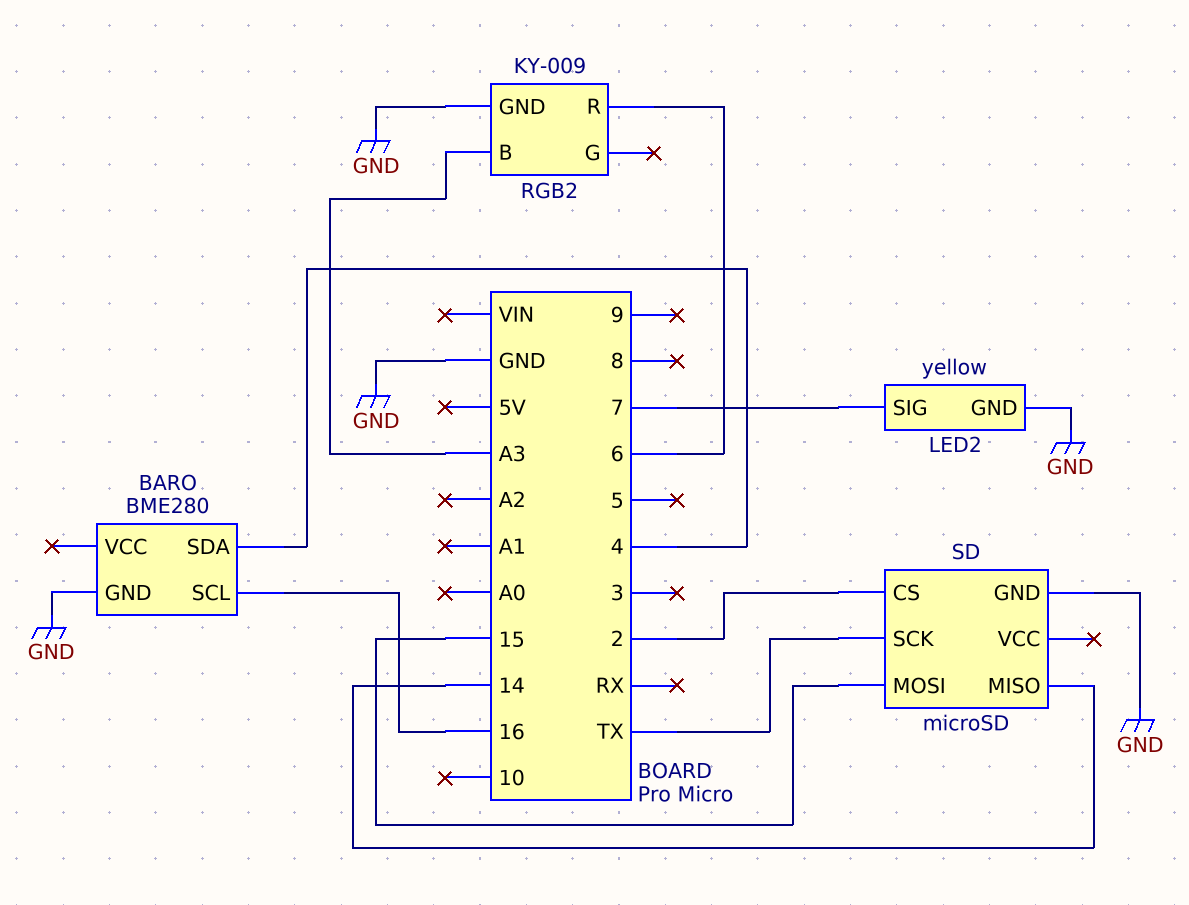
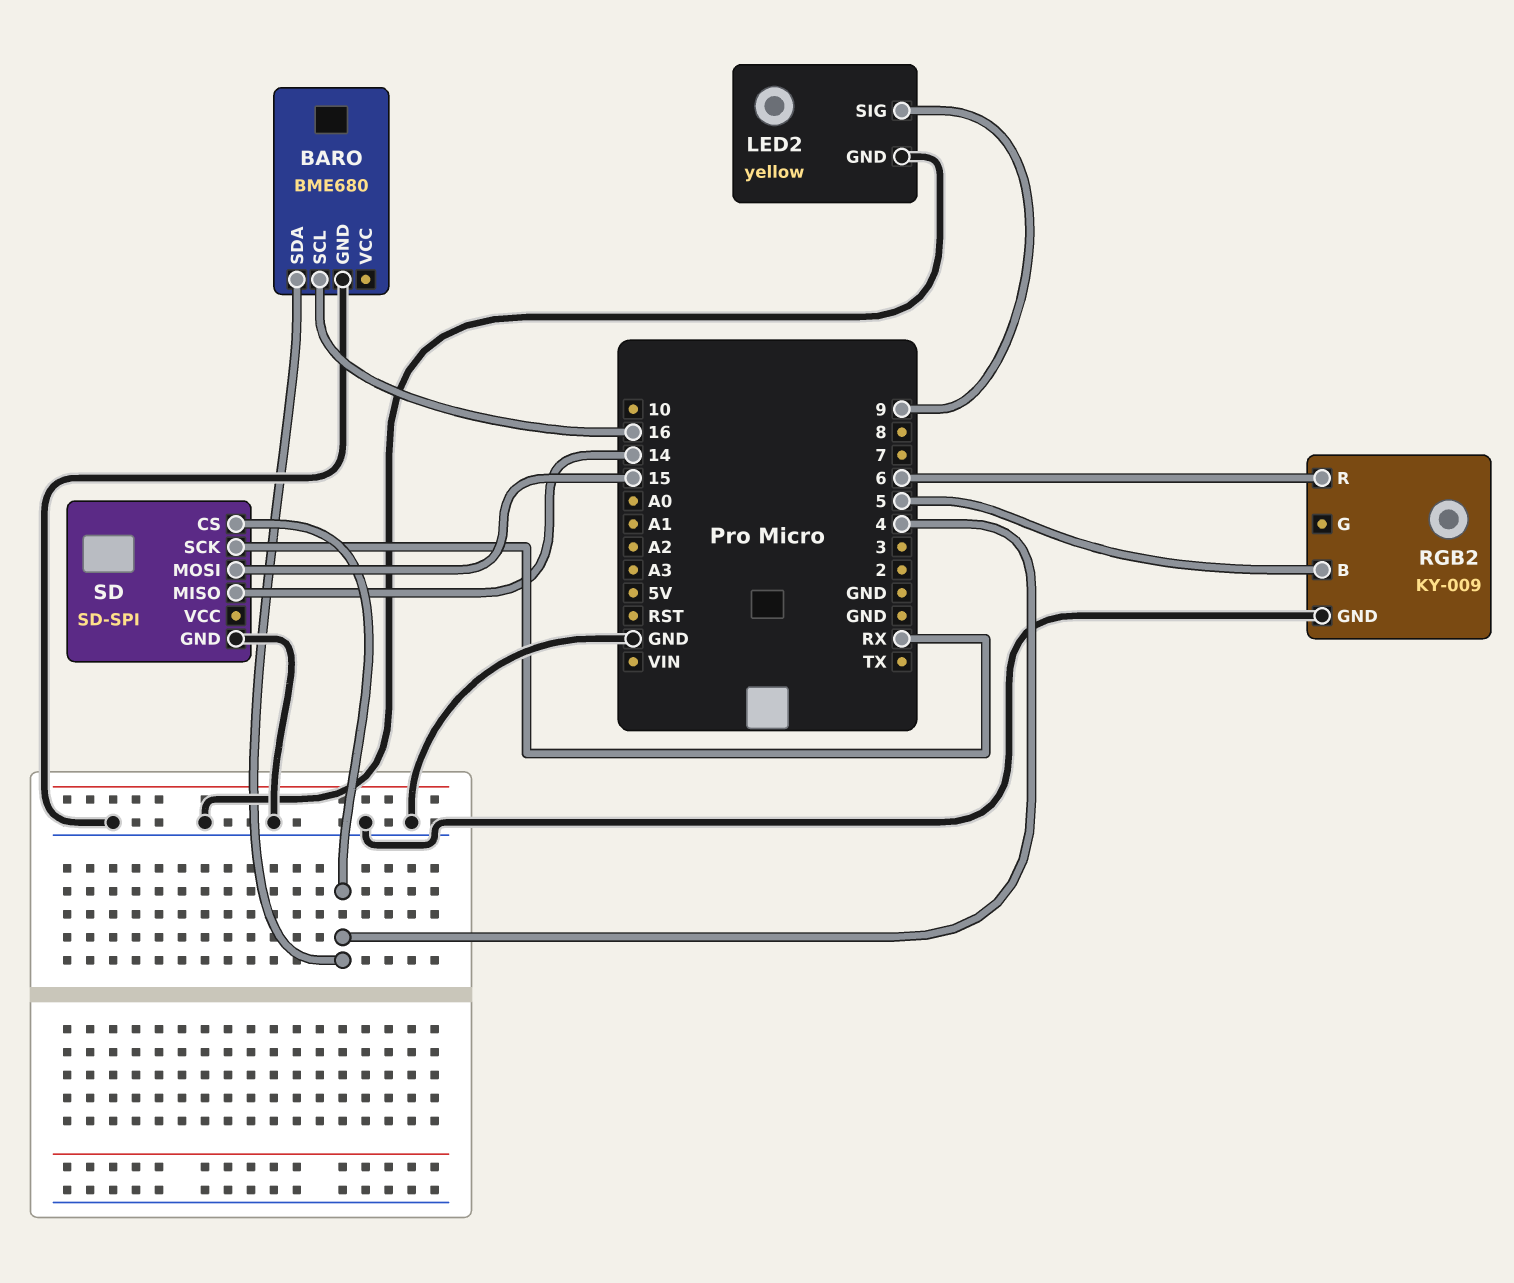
BARO: BME280 -> BME680
LED2 pin SIG: 7 -> 9
RGB2 pin B: A3 -> 5
SD: microSD -> SD-SPI
SD pin CS: 2 -> 4
SD pin SCK: TX -> RX

